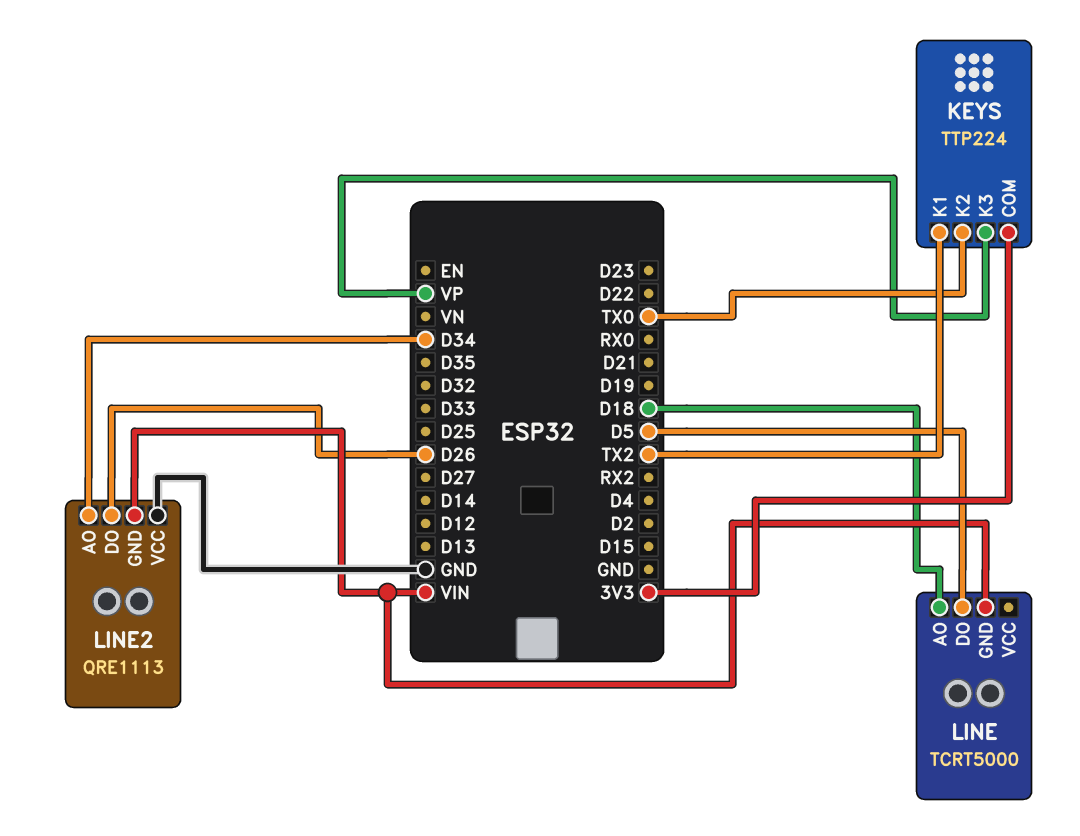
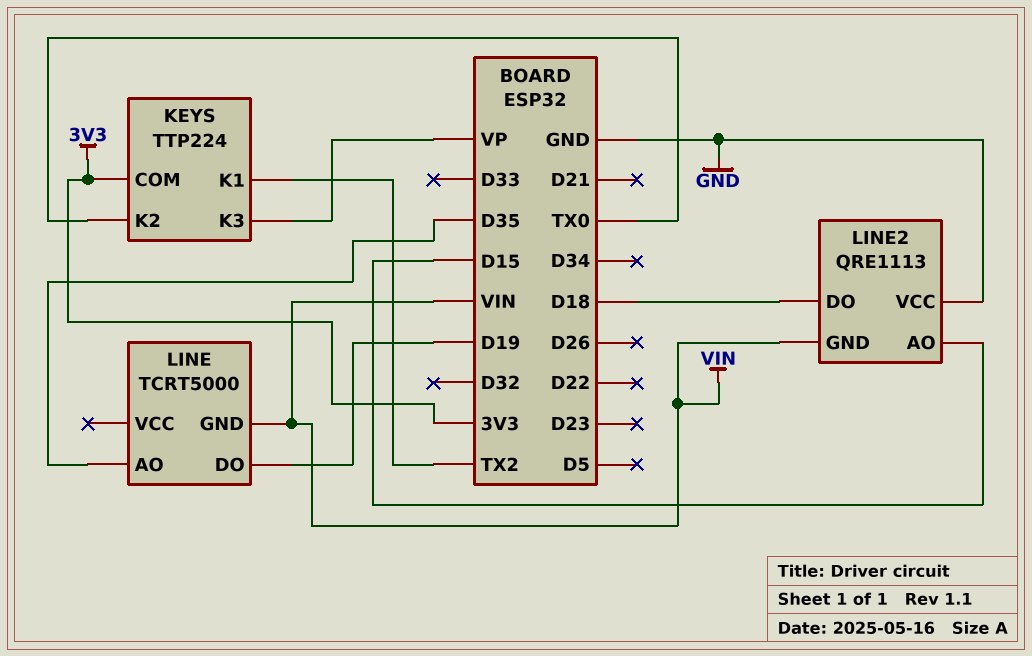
LINE pin AO: D18 -> D35
LINE pin DO: D5 -> D19
LINE2 pin AO: D34 -> D15
LINE2 pin DO: D26 -> D18

